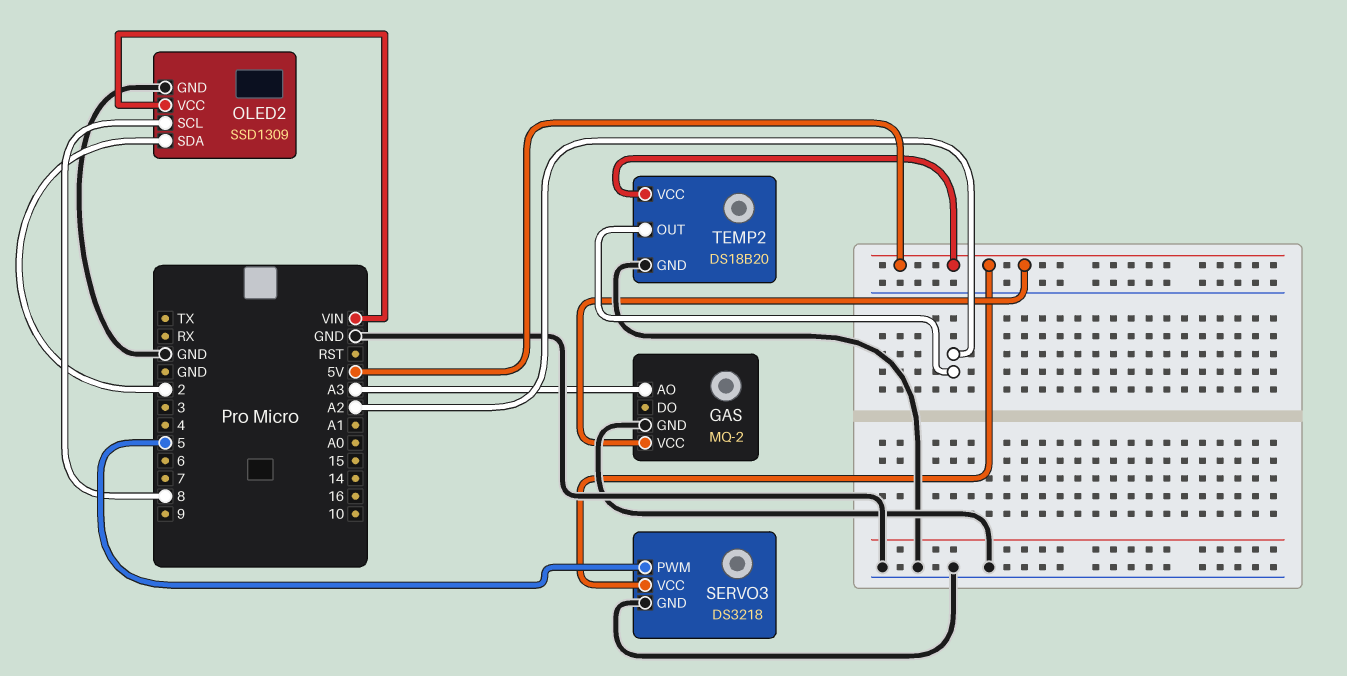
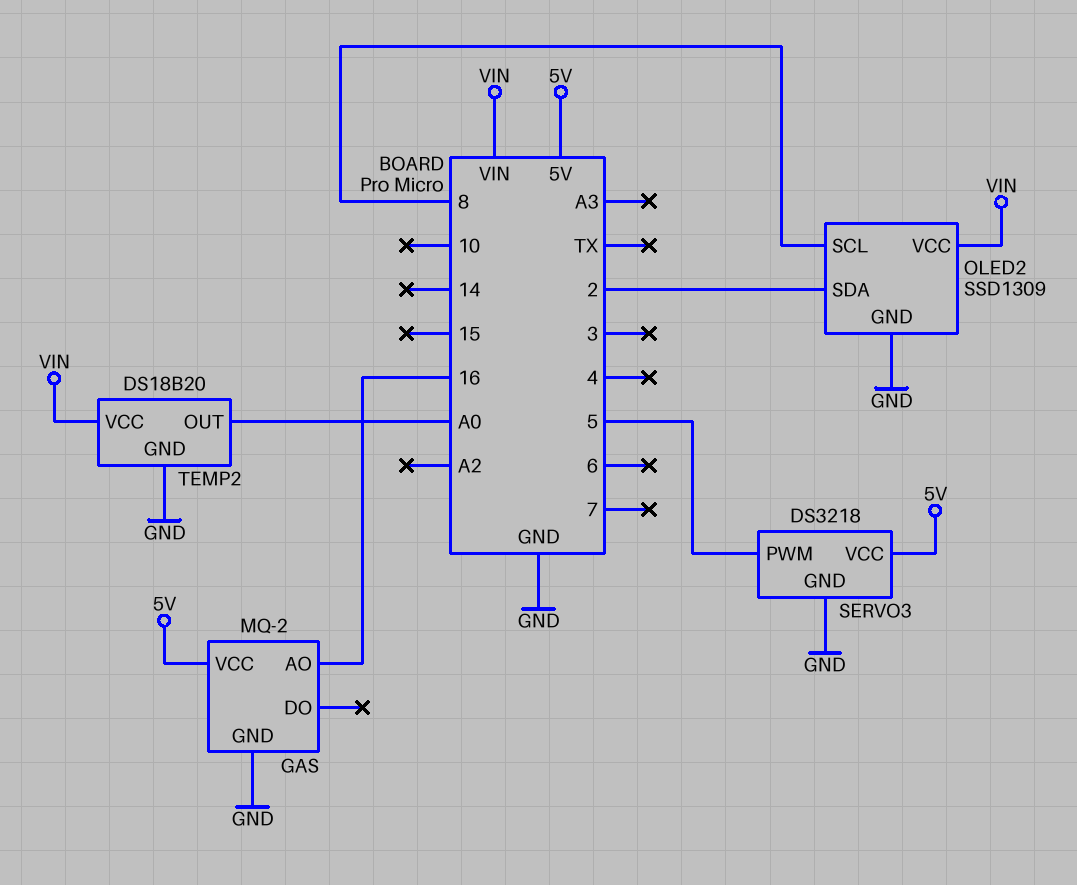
GAS pin AO: A3 -> 16
TEMP2 pin OUT: A2 -> A0
TEMP2 pin VCC: 5V -> VIN

